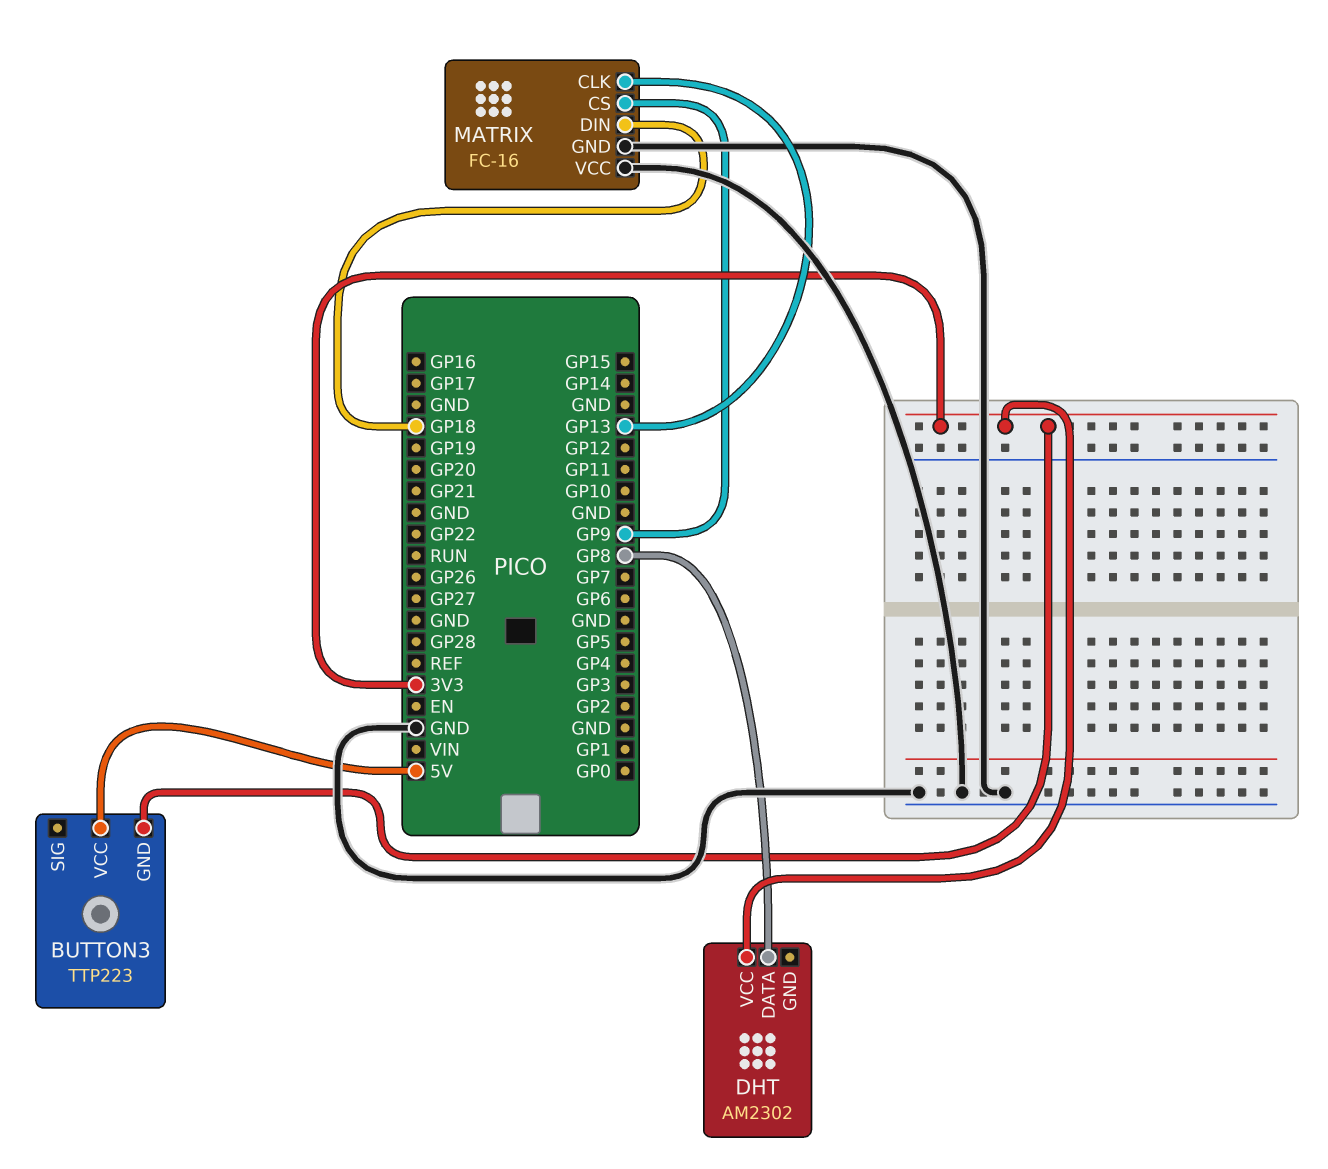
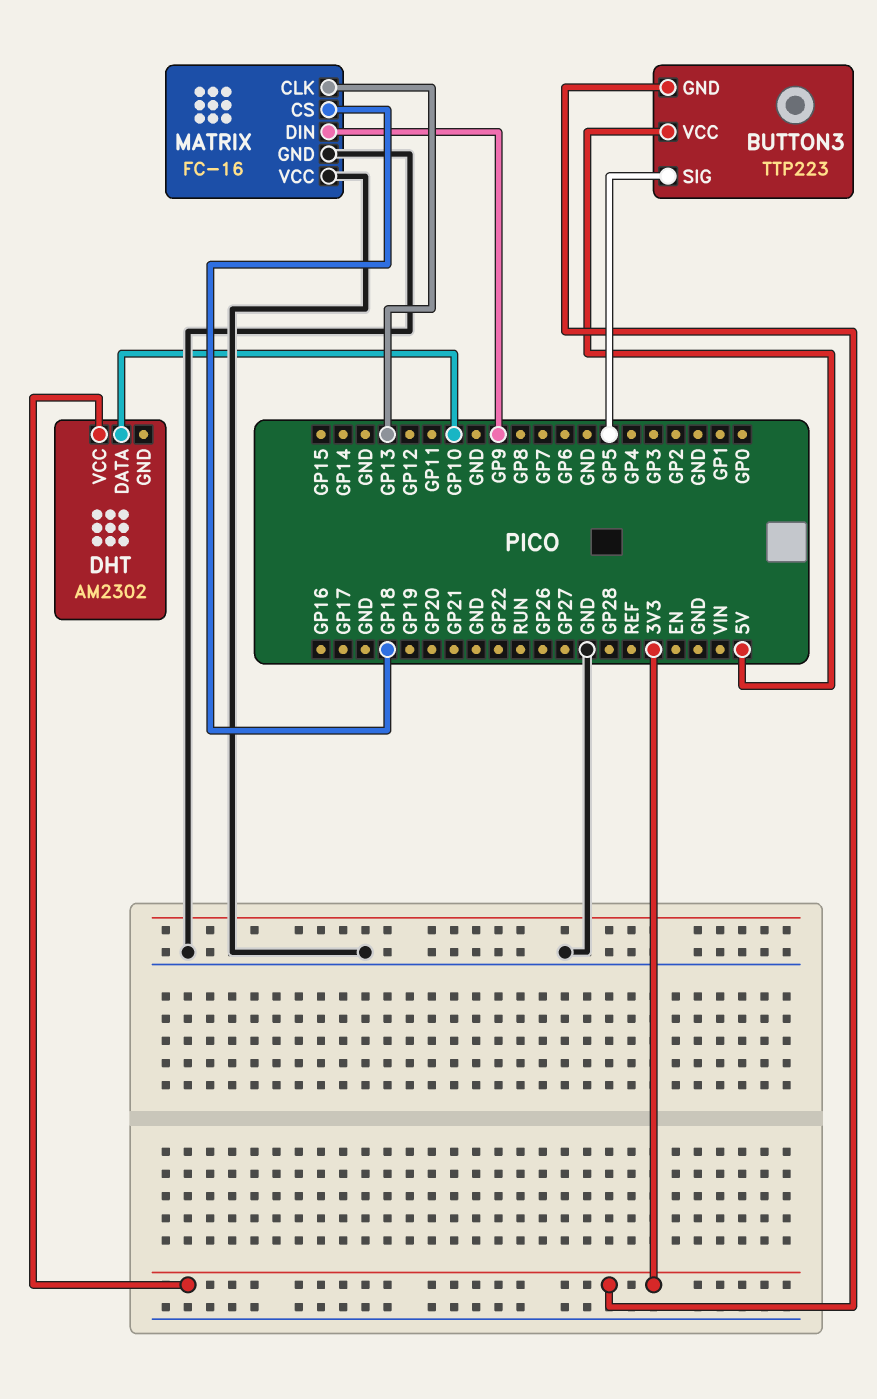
BUTTON3 pin SIG: none -> GP5
DHT pin DATA: GP8 -> GP10
MATRIX pin CS: GP9 -> GP18
MATRIX pin DIN: GP18 -> GP9

